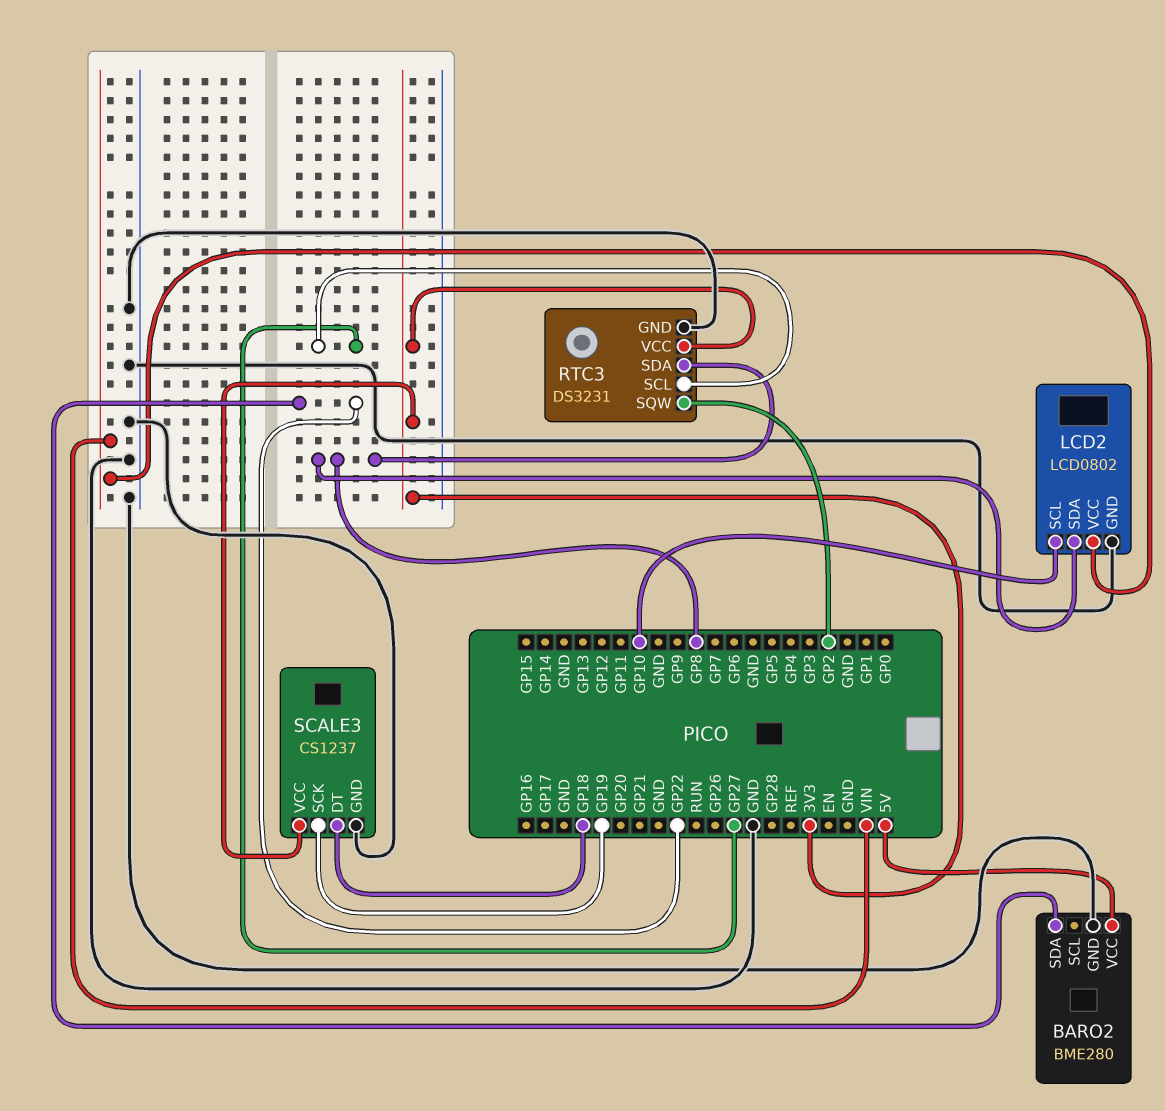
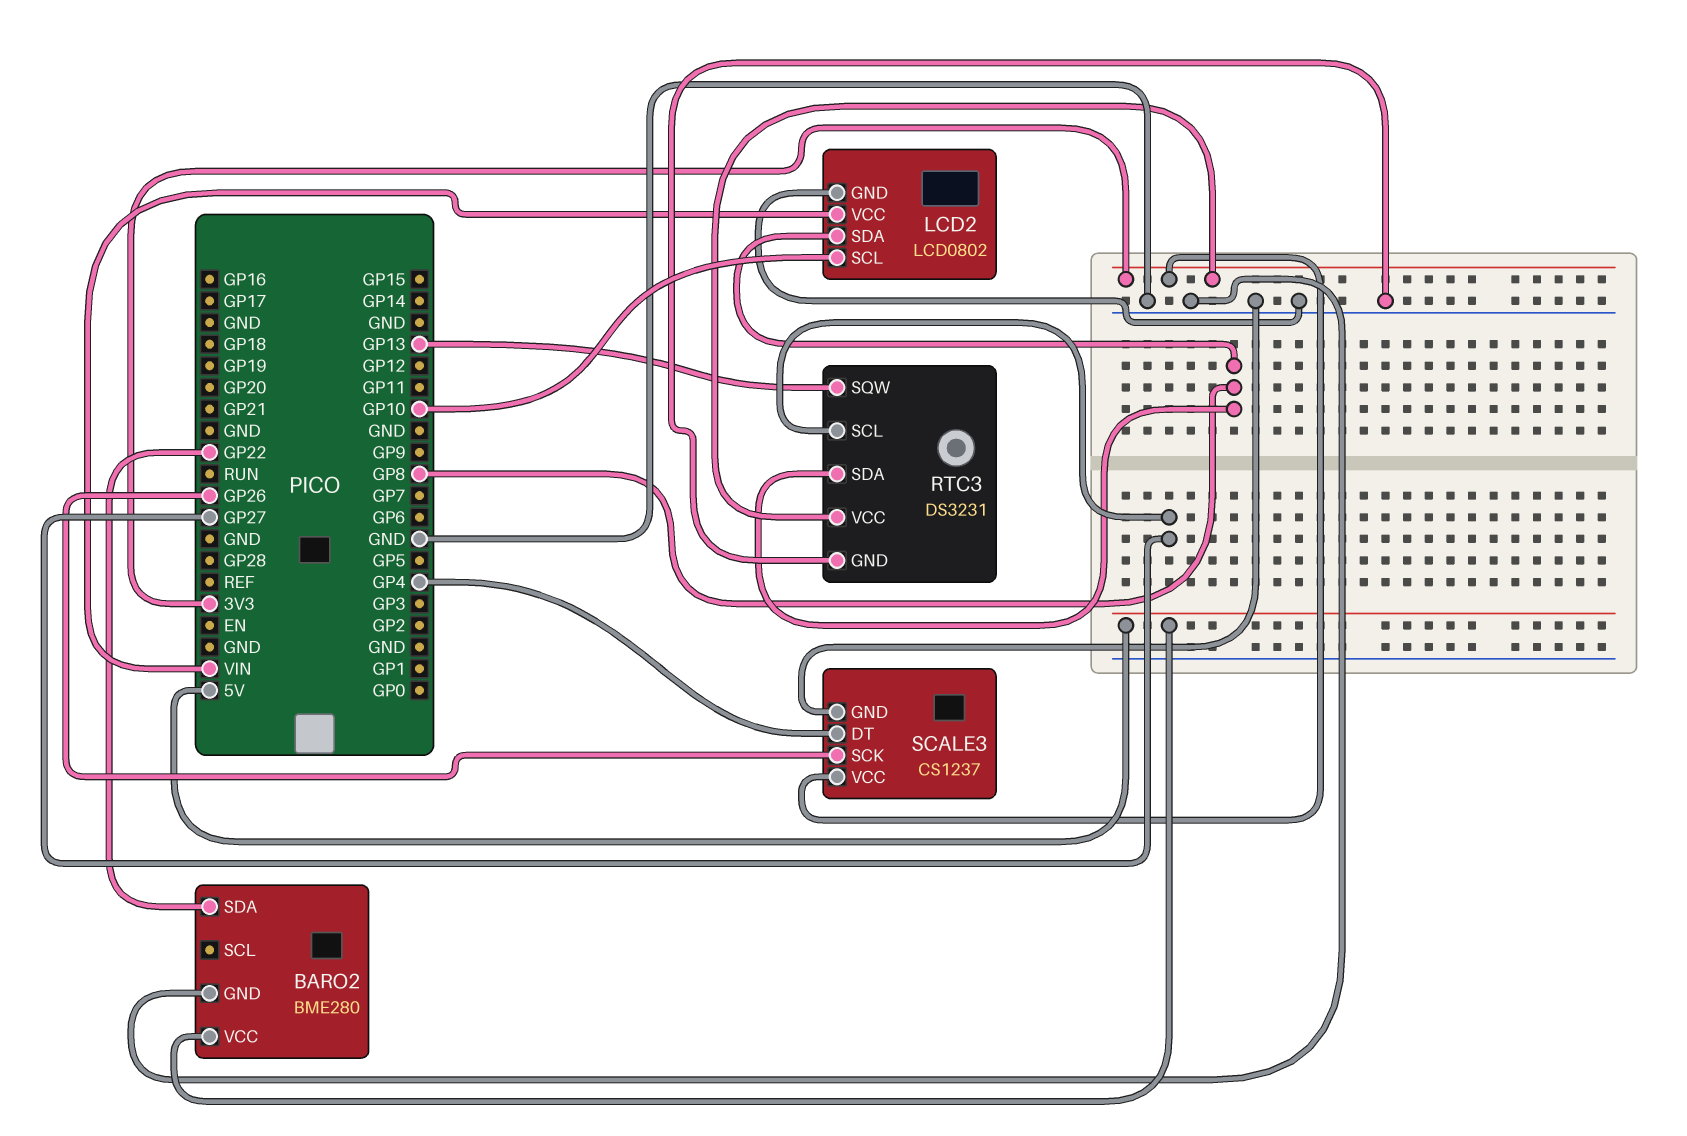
RTC3 pin SQW: GP2 -> GP13
SCALE3 pin DT: GP18 -> GP4
SCALE3 pin SCK: GP19 -> GP26

